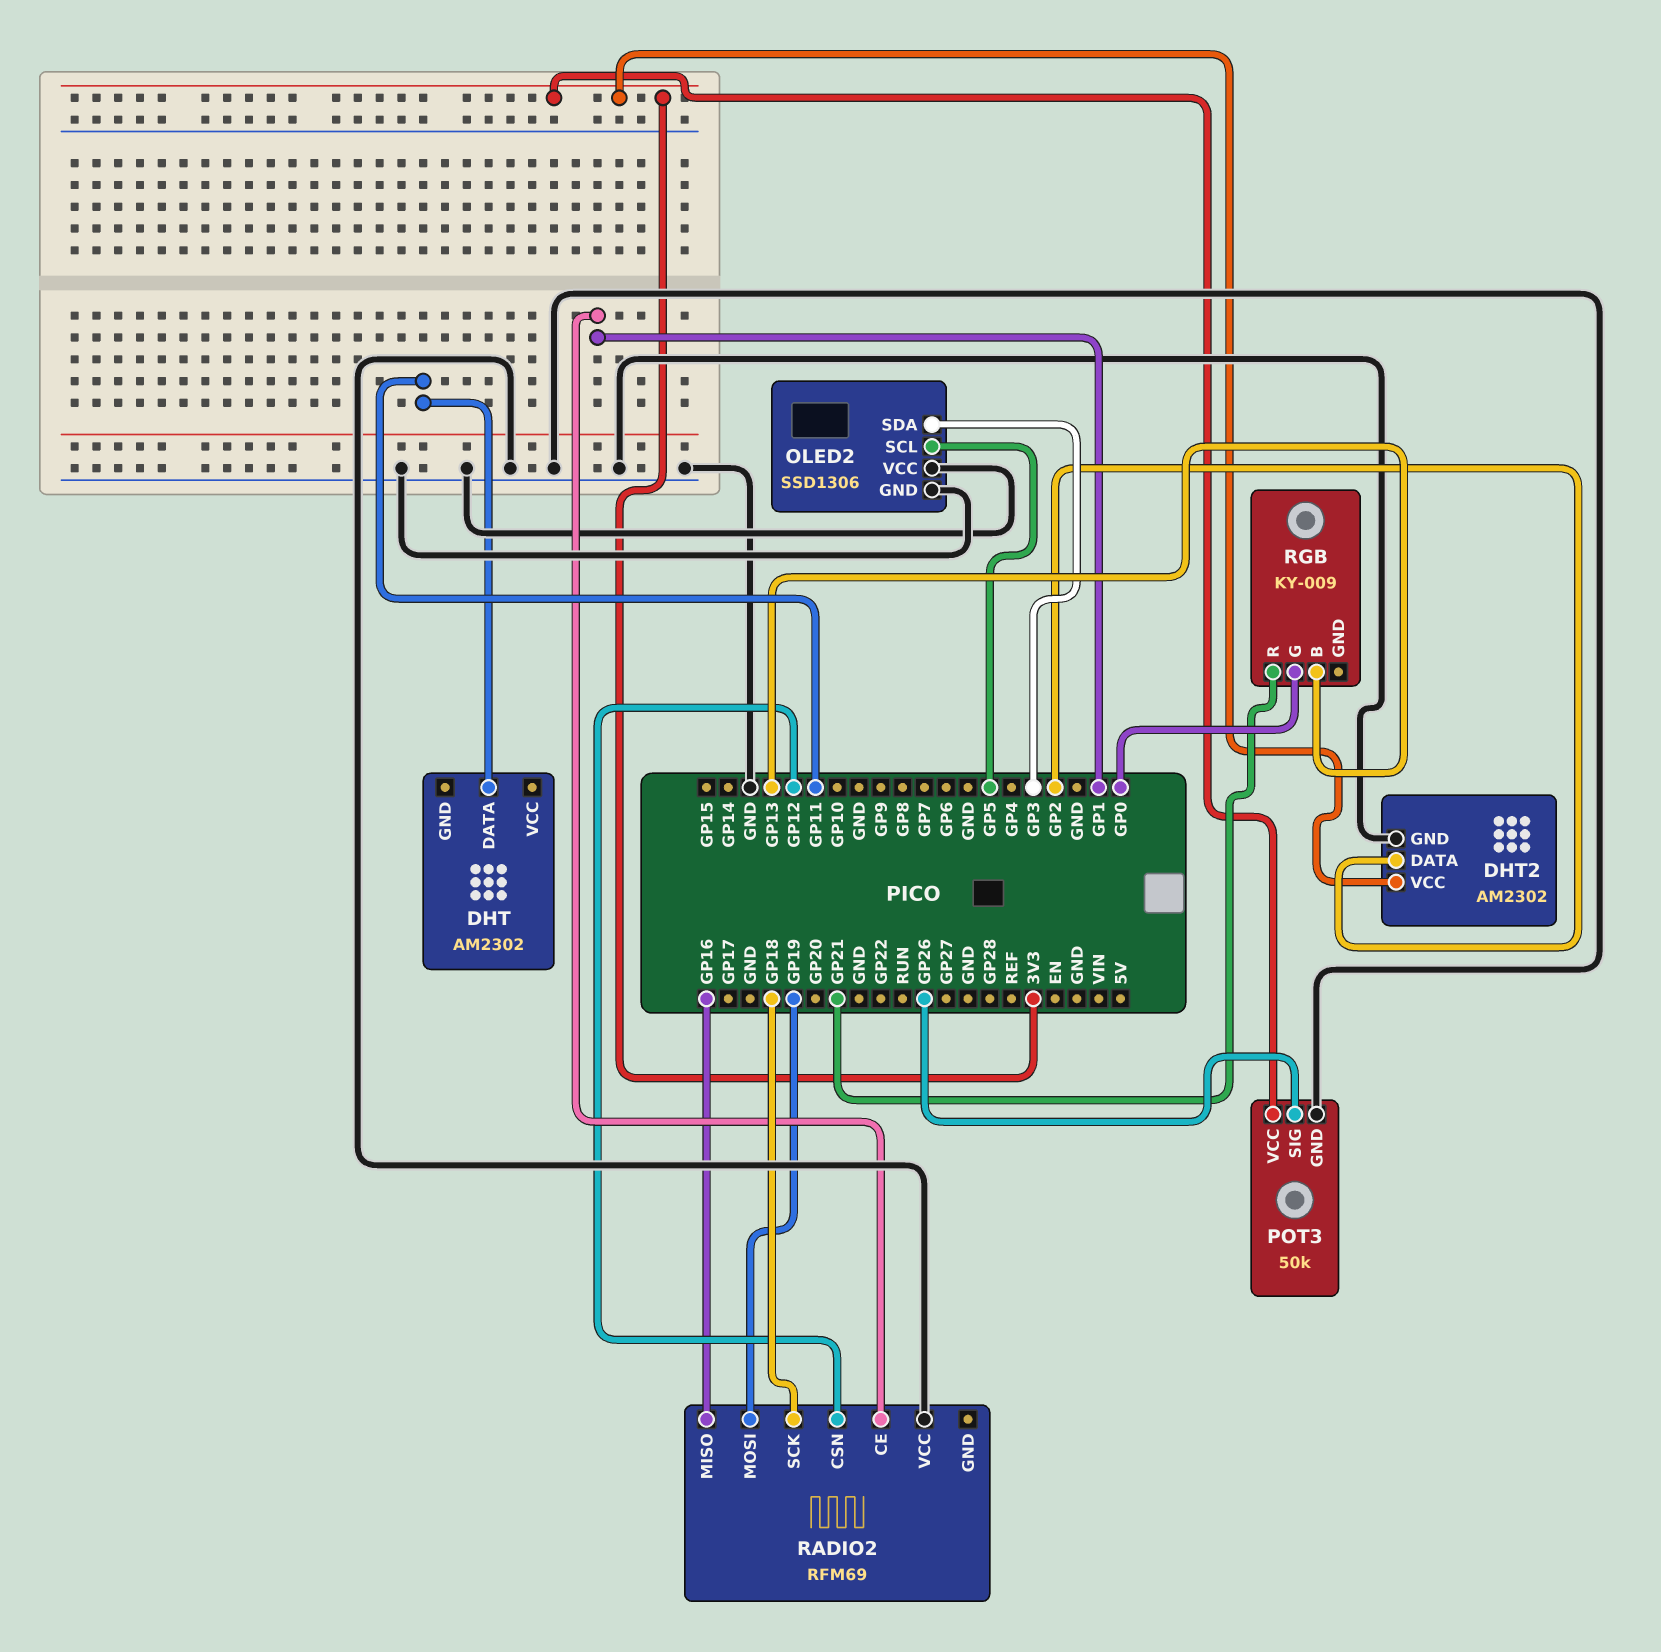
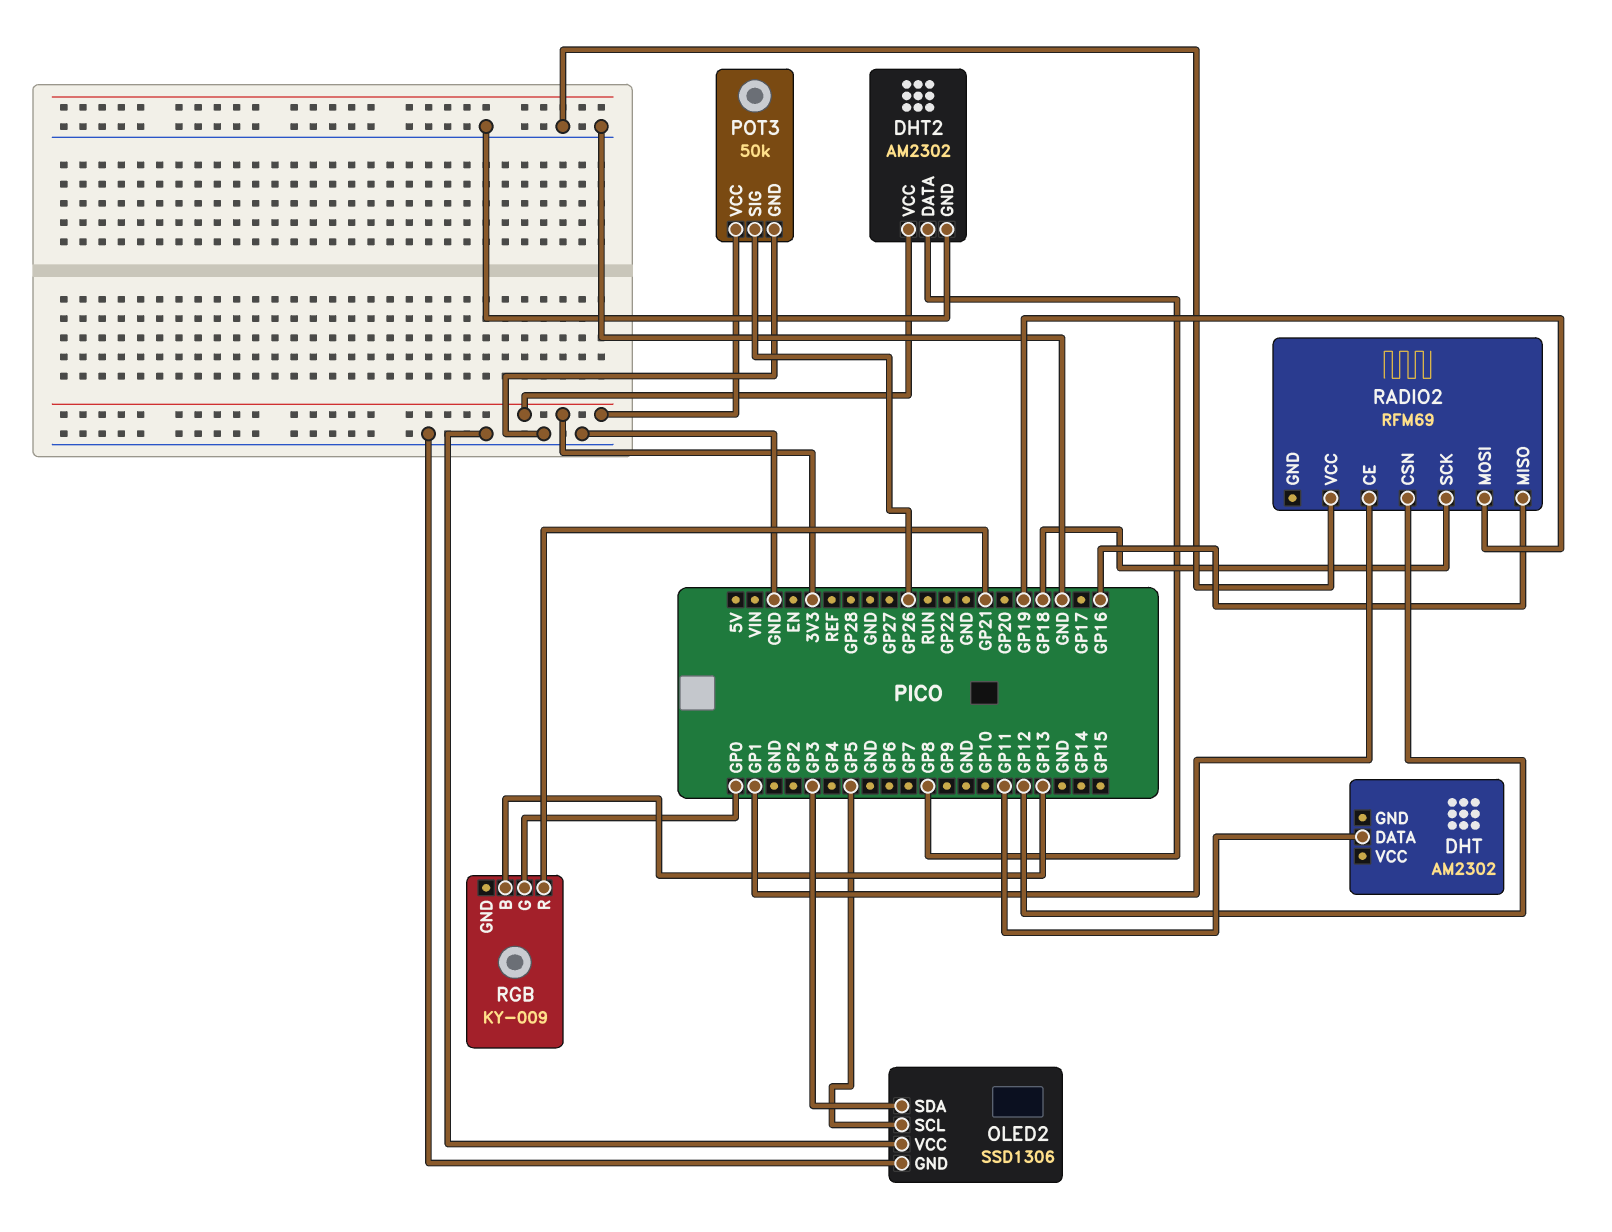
DHT2 pin DATA: GP2 -> GP8

